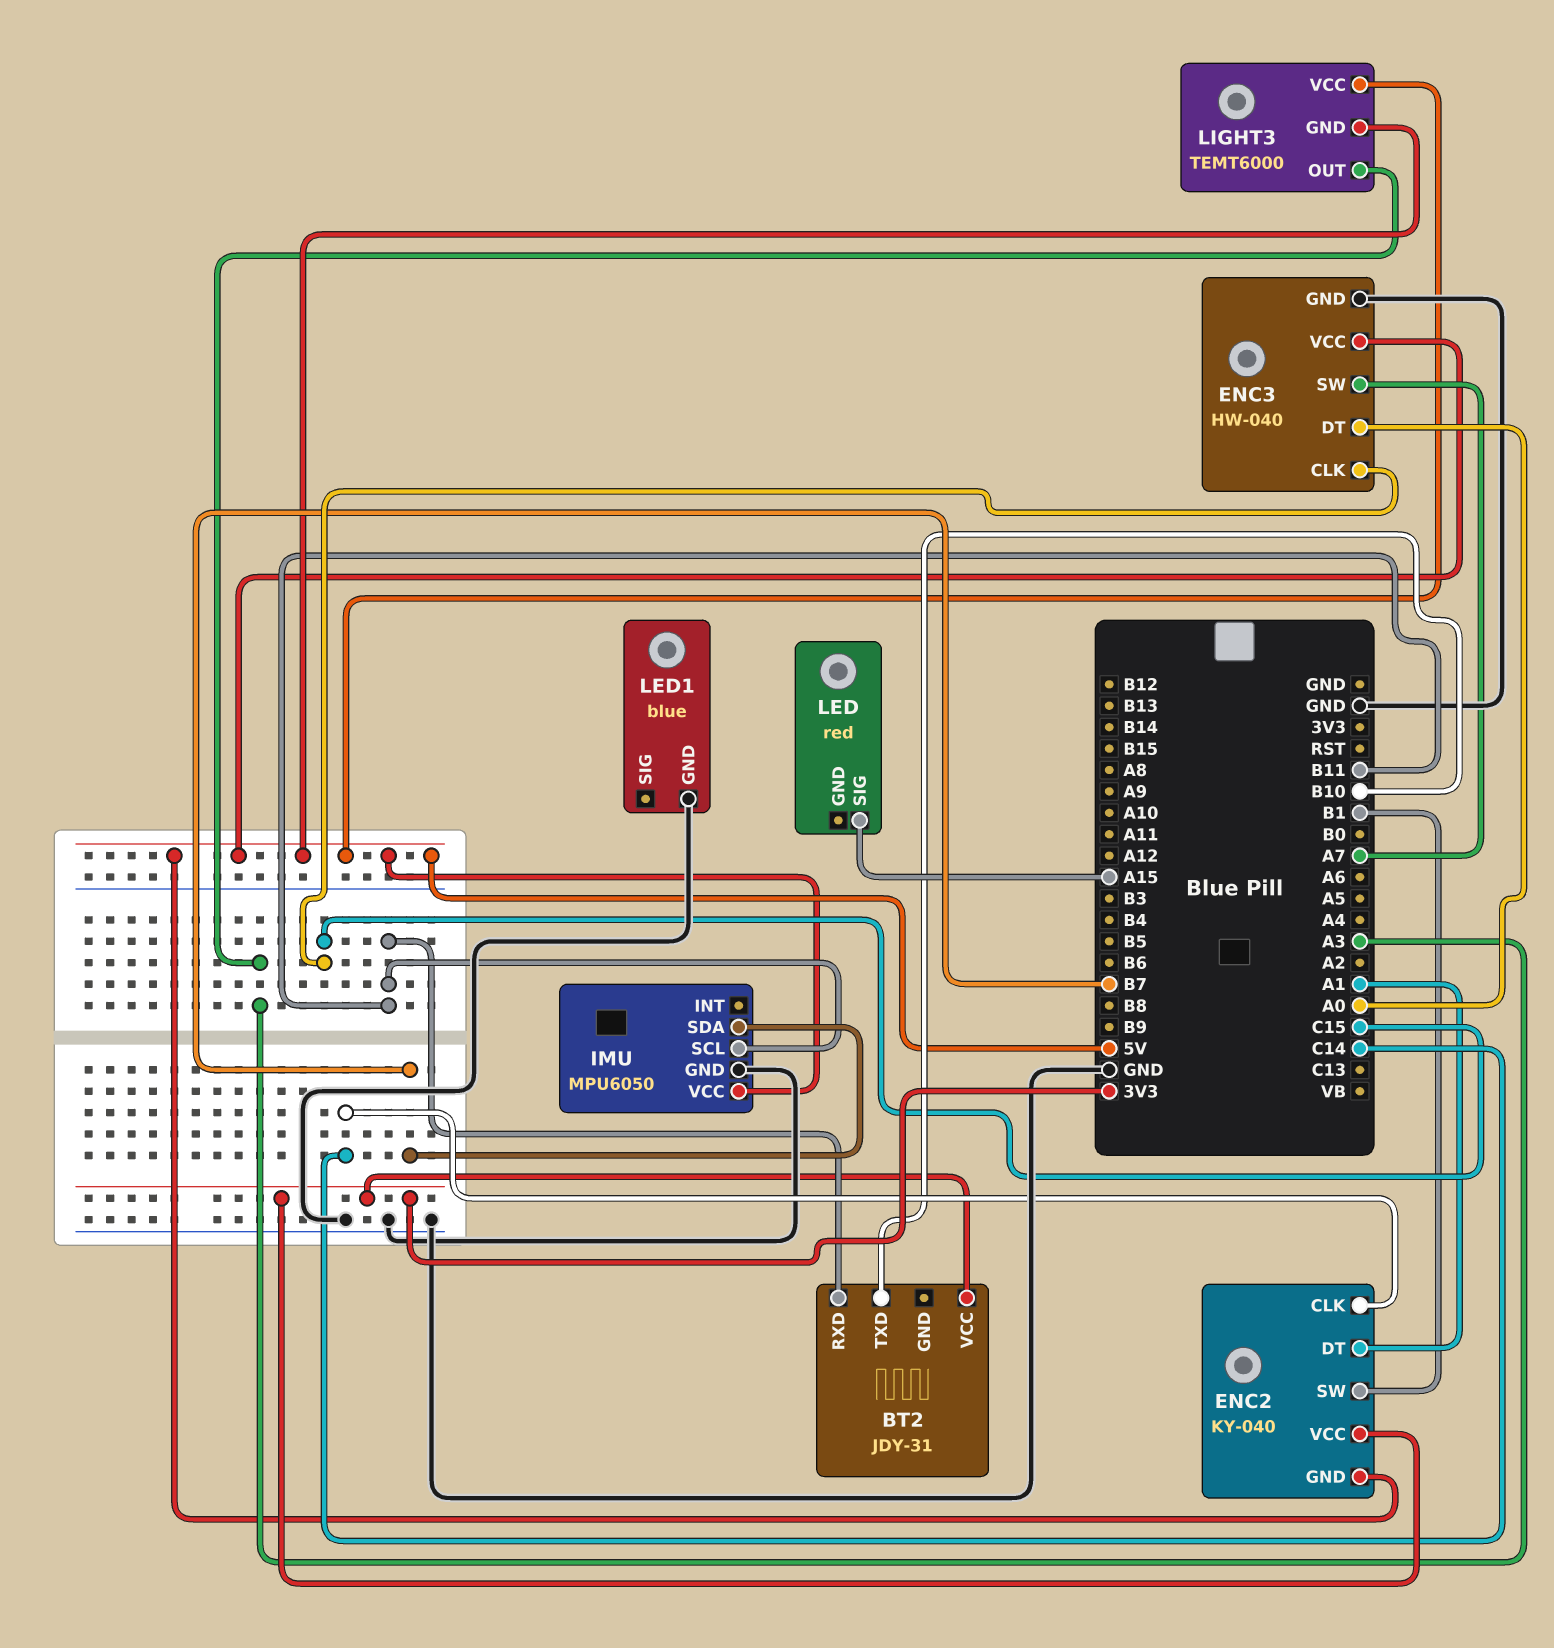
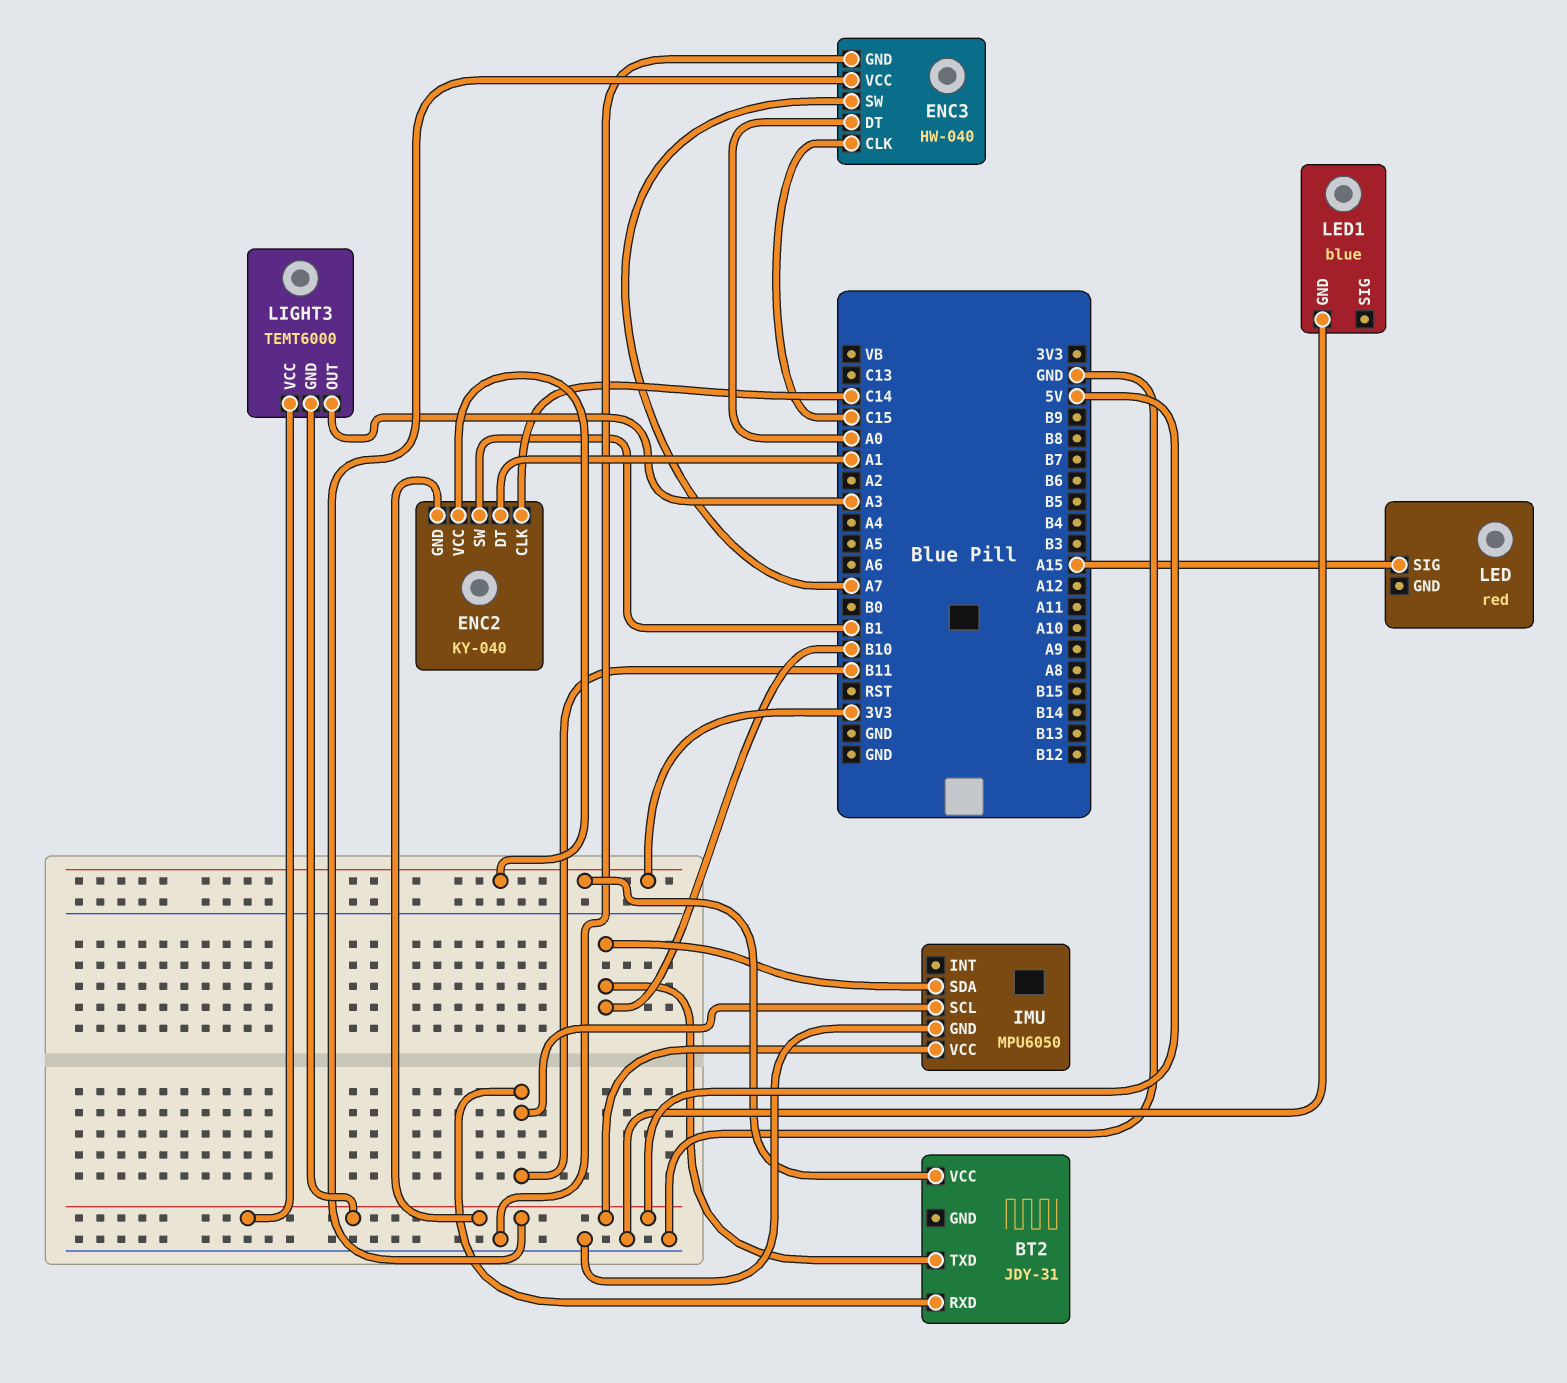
IMU pin SDA: B7 -> B10

